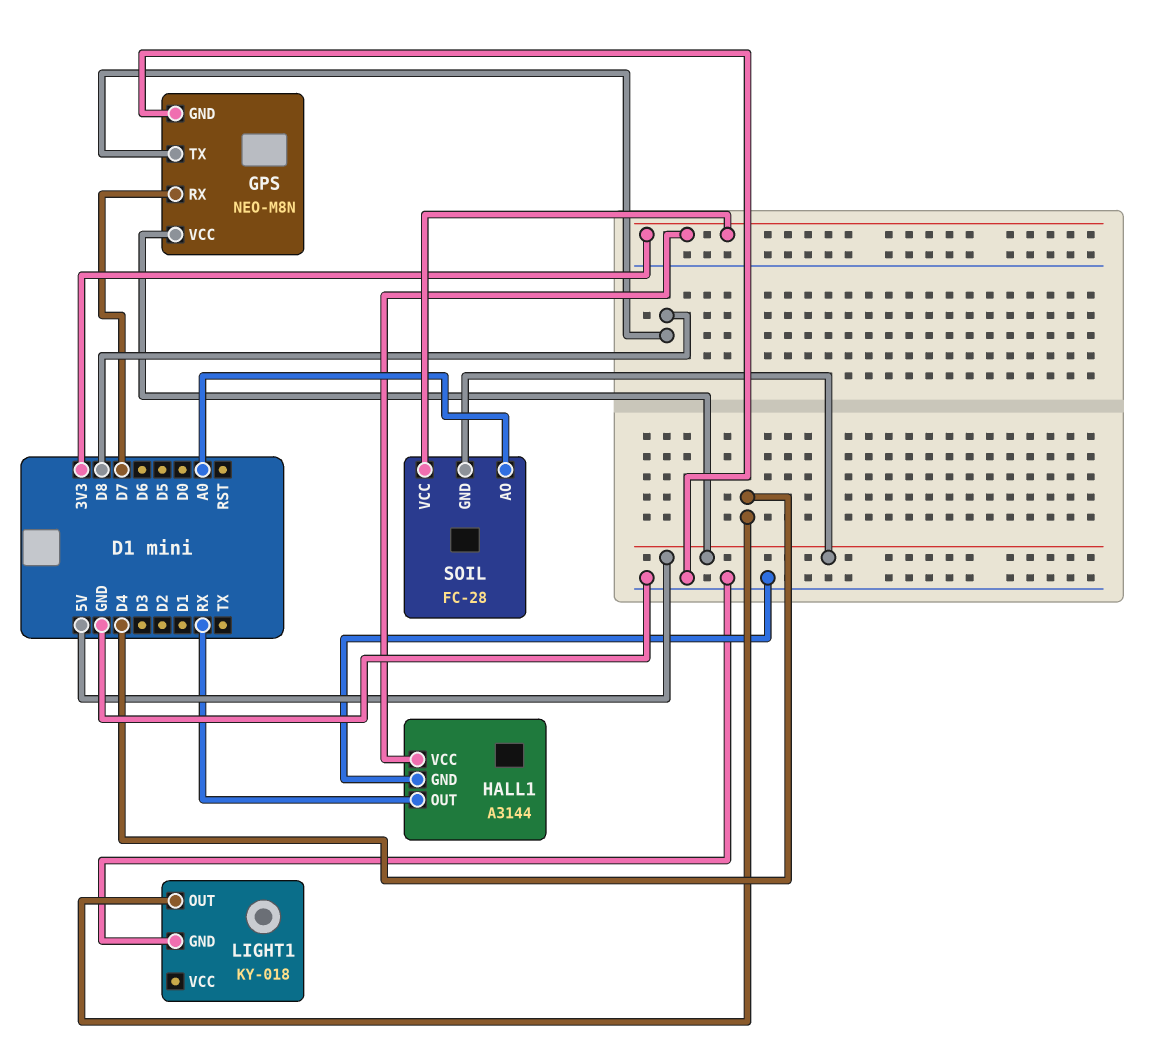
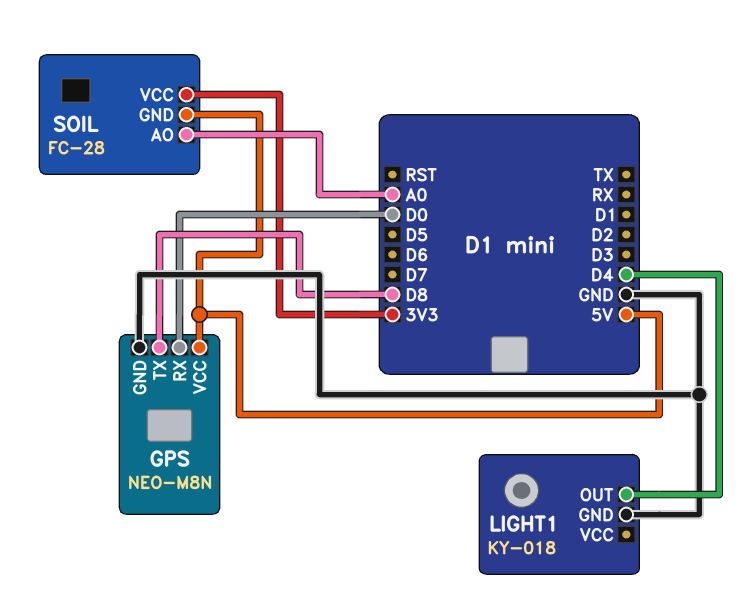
GPS pin RX: D7 -> D0
HALL1: A3144 -> none
HALL1 pin GND: GND -> none
HALL1 pin OUT: RX -> none
HALL1 pin VCC: 3V3 -> none

